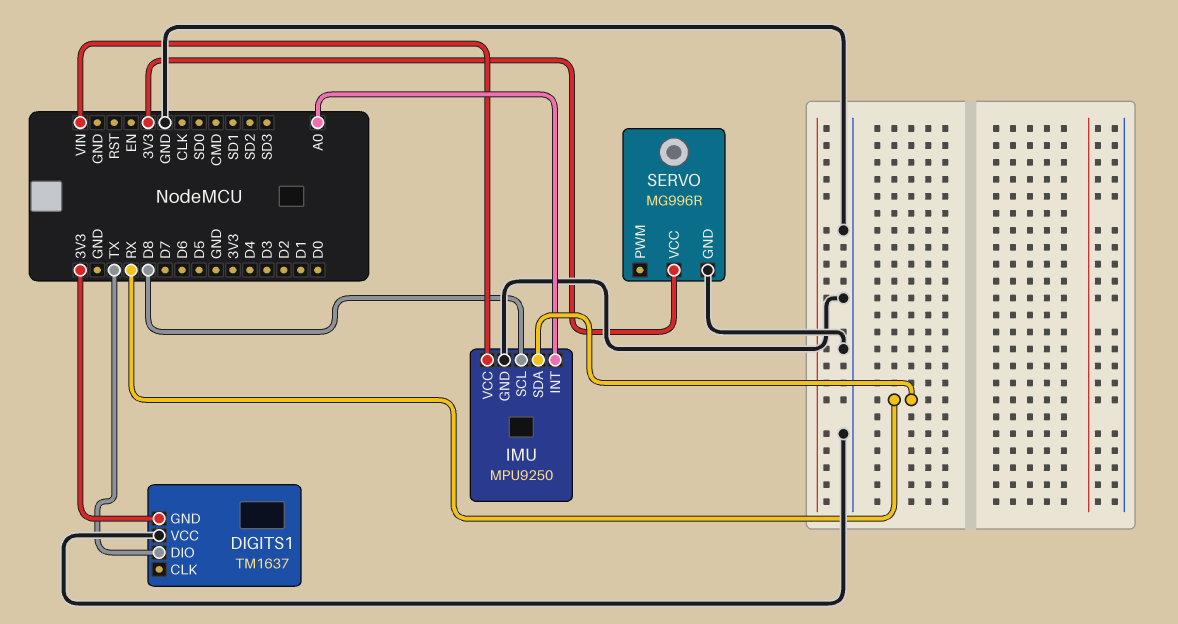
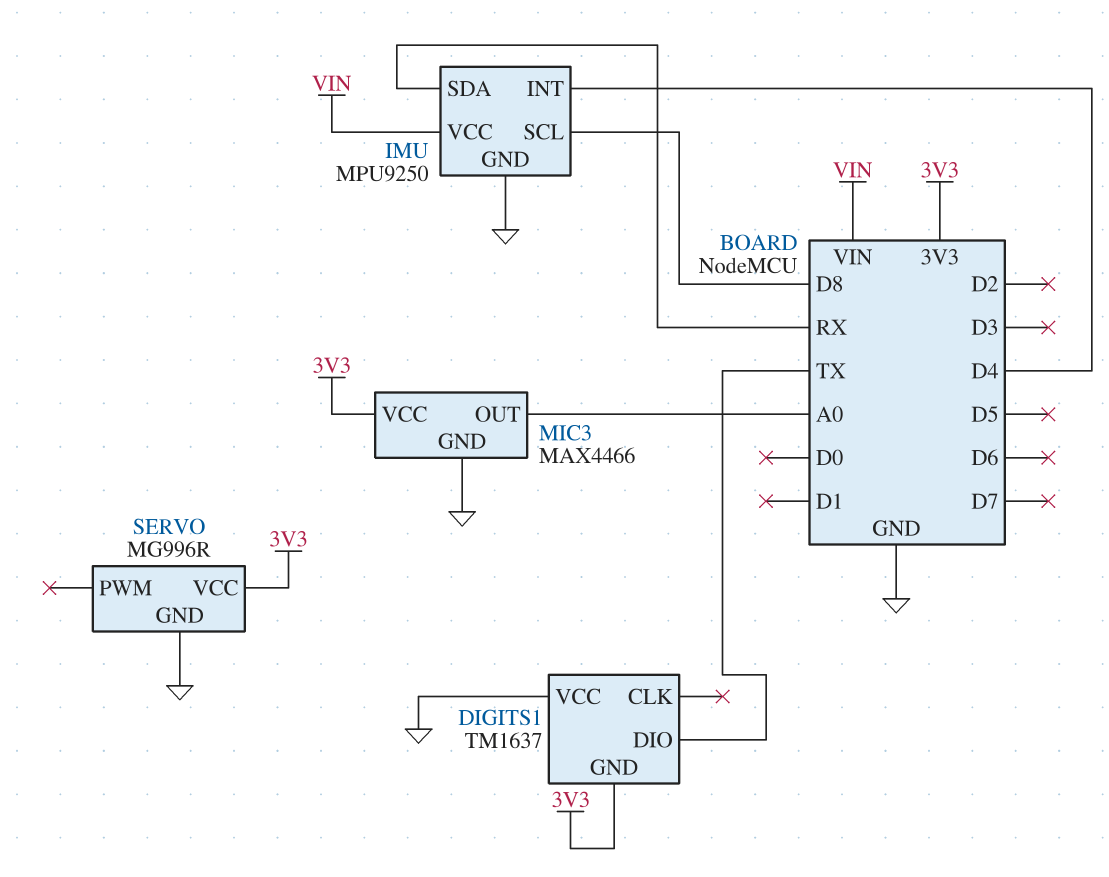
IMU pin INT: A0 -> D4
MIC3: none -> MAX4466
MIC3 pin GND: none -> GND
MIC3 pin OUT: none -> A0
MIC3 pin VCC: none -> 3V3

